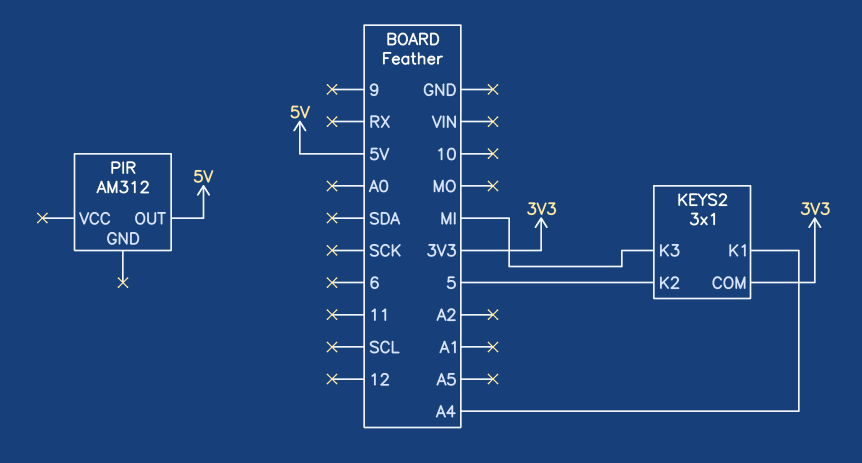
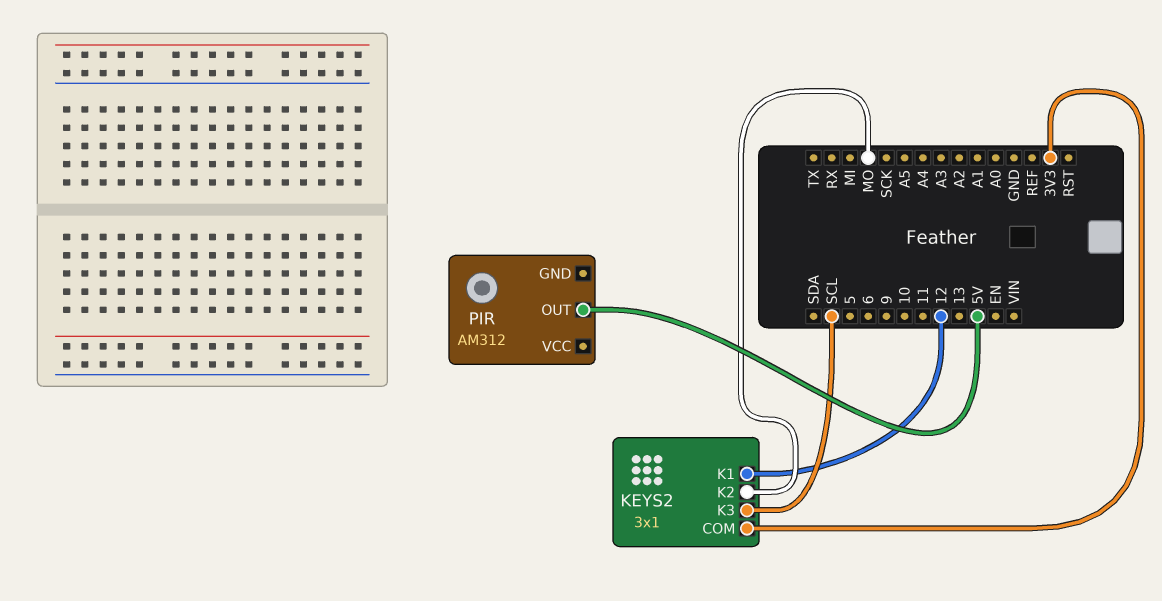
KEYS2 pin K1: A4 -> 12
KEYS2 pin K2: 5 -> MO
KEYS2 pin K3: MI -> SCL

